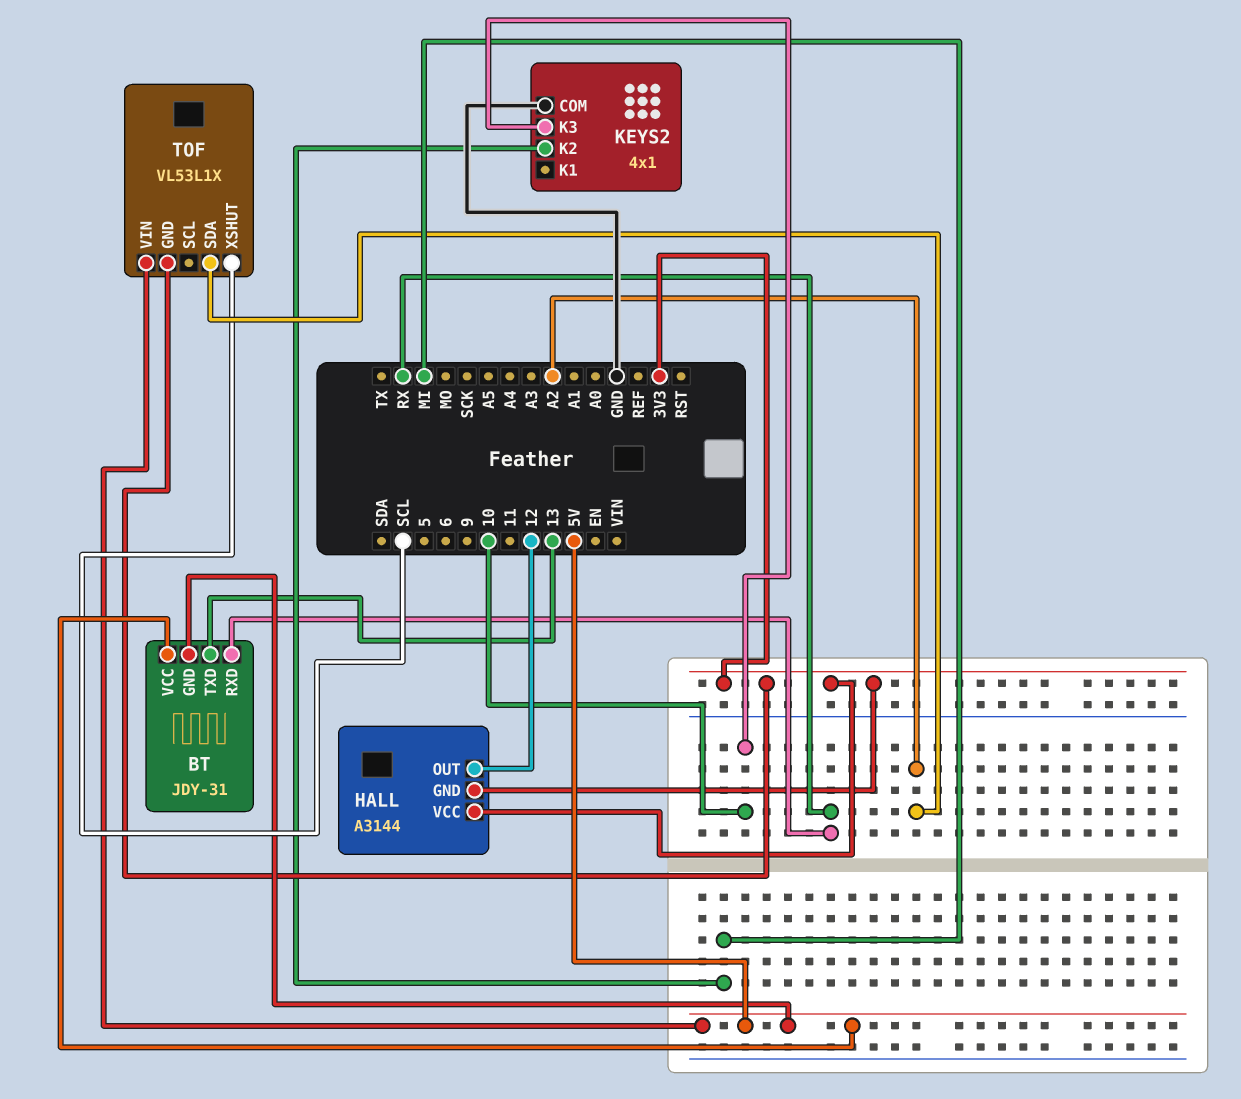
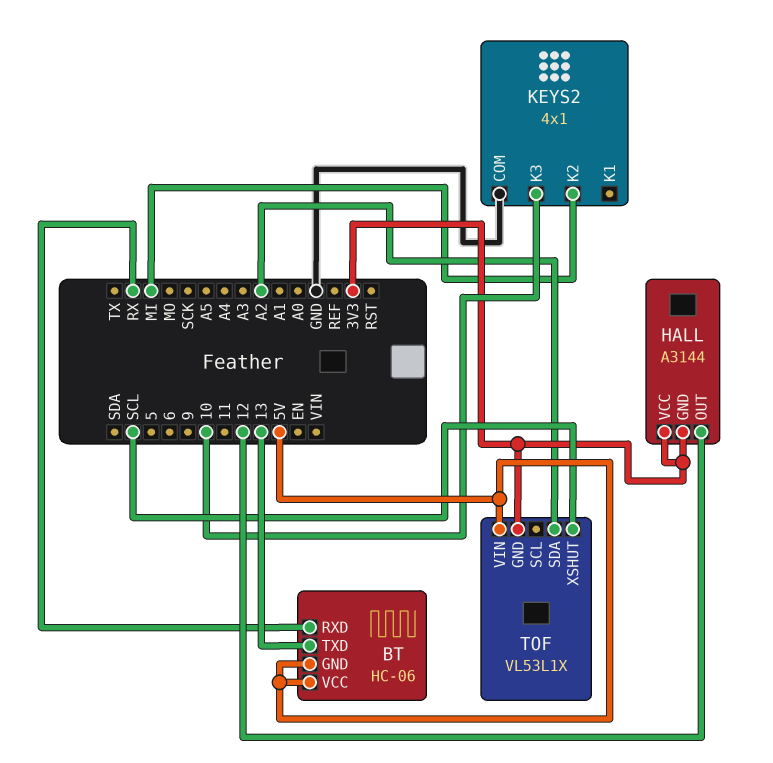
BT: JDY-31 -> HC-06

